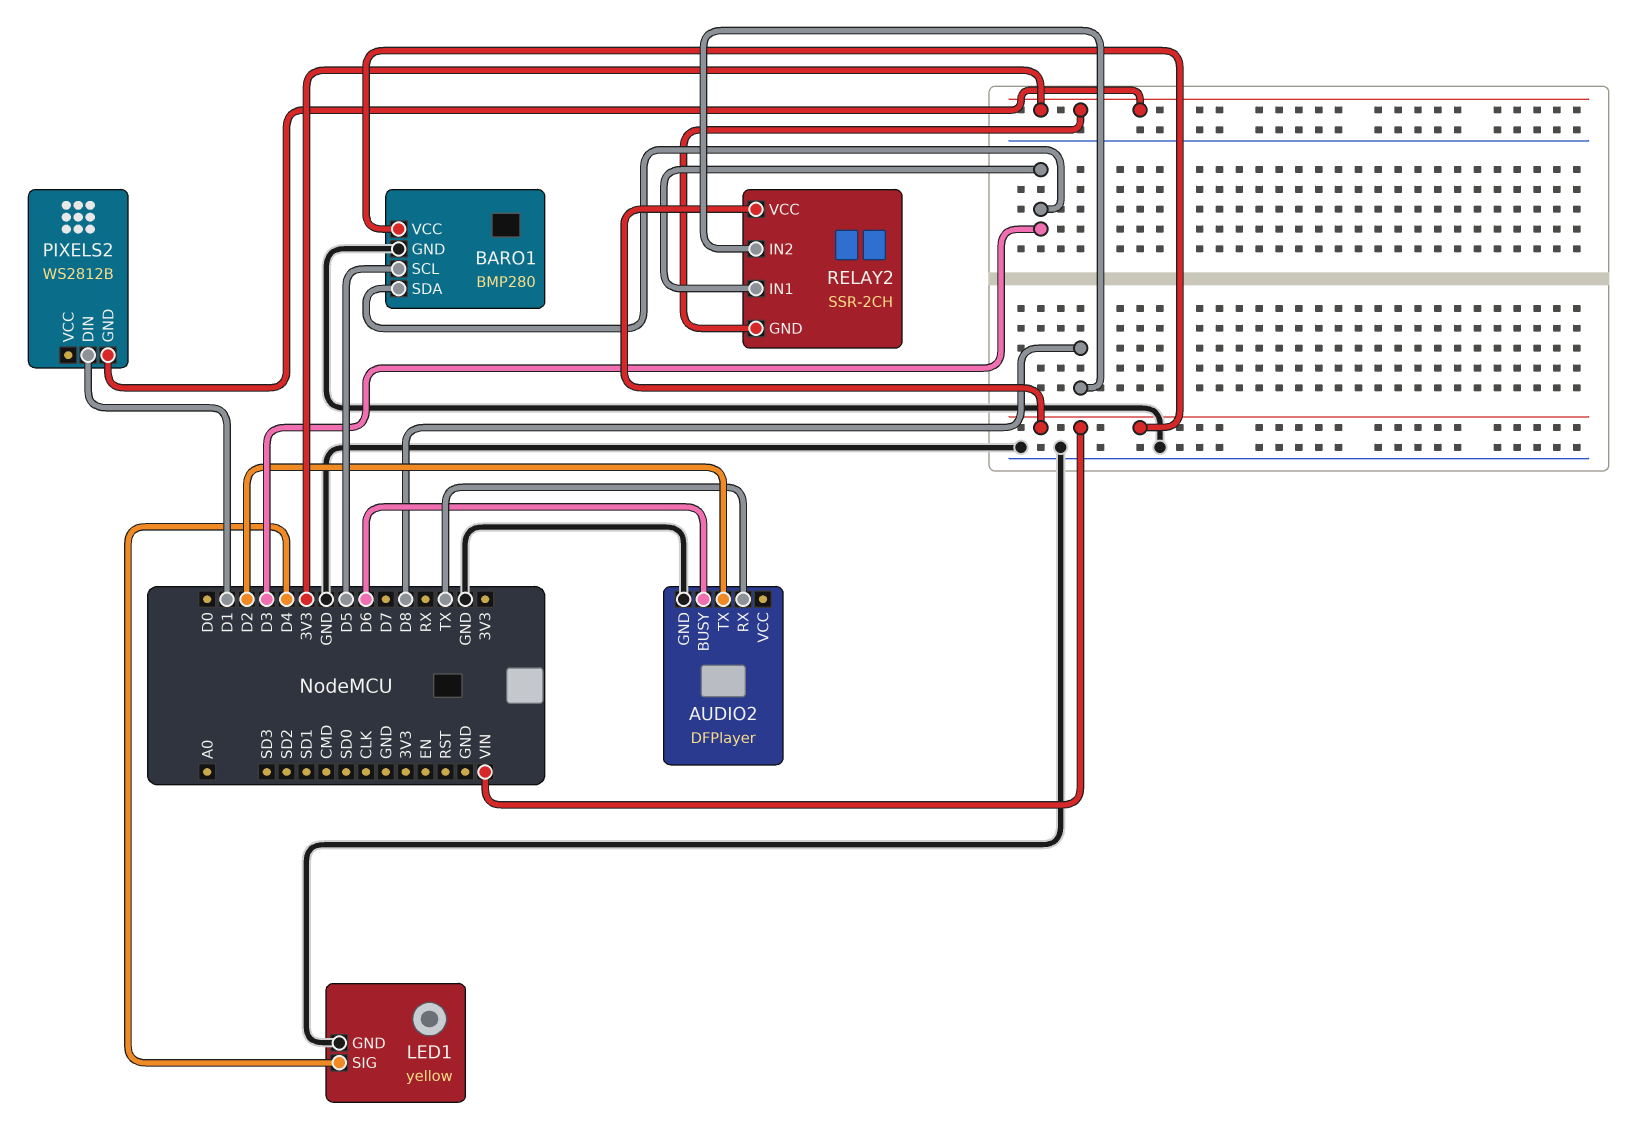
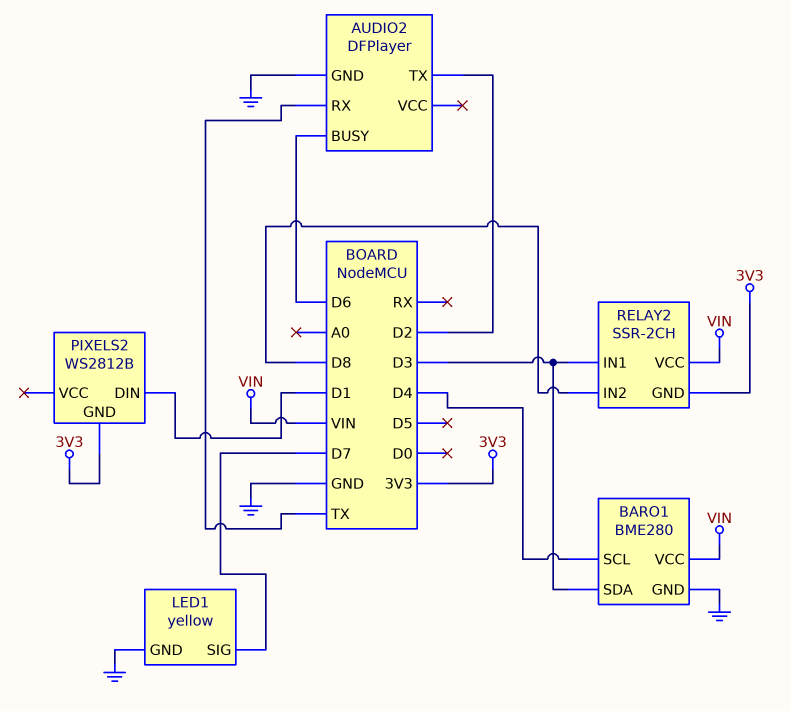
BARO1: BMP280 -> BME280
BARO1 pin SCL: D5 -> D4
LED1 pin SIG: D4 -> D7

